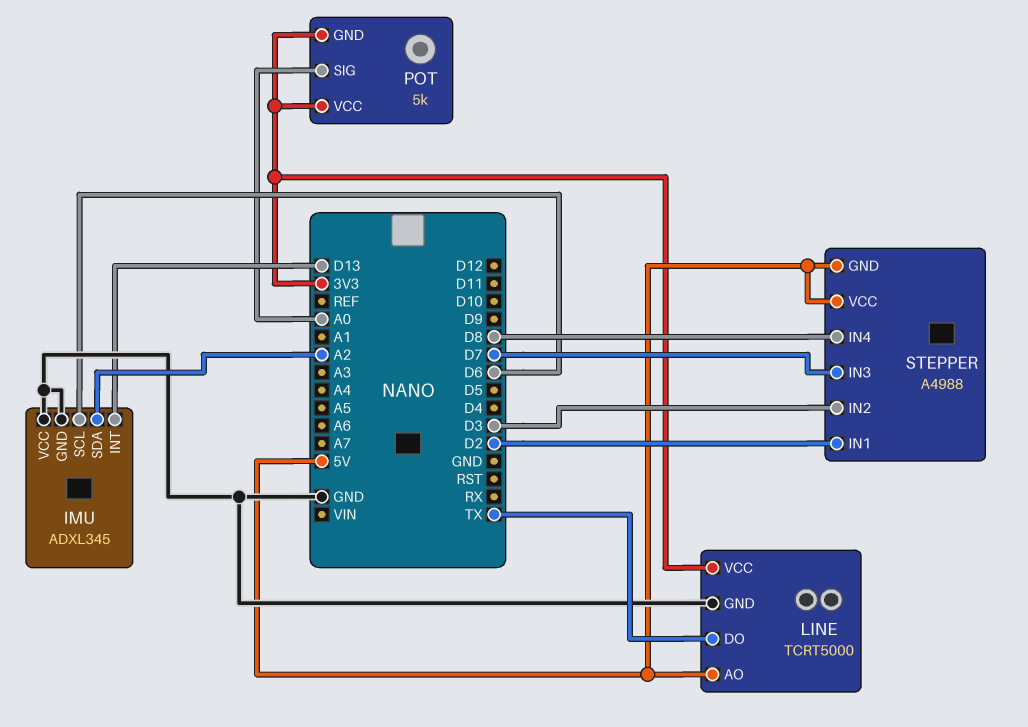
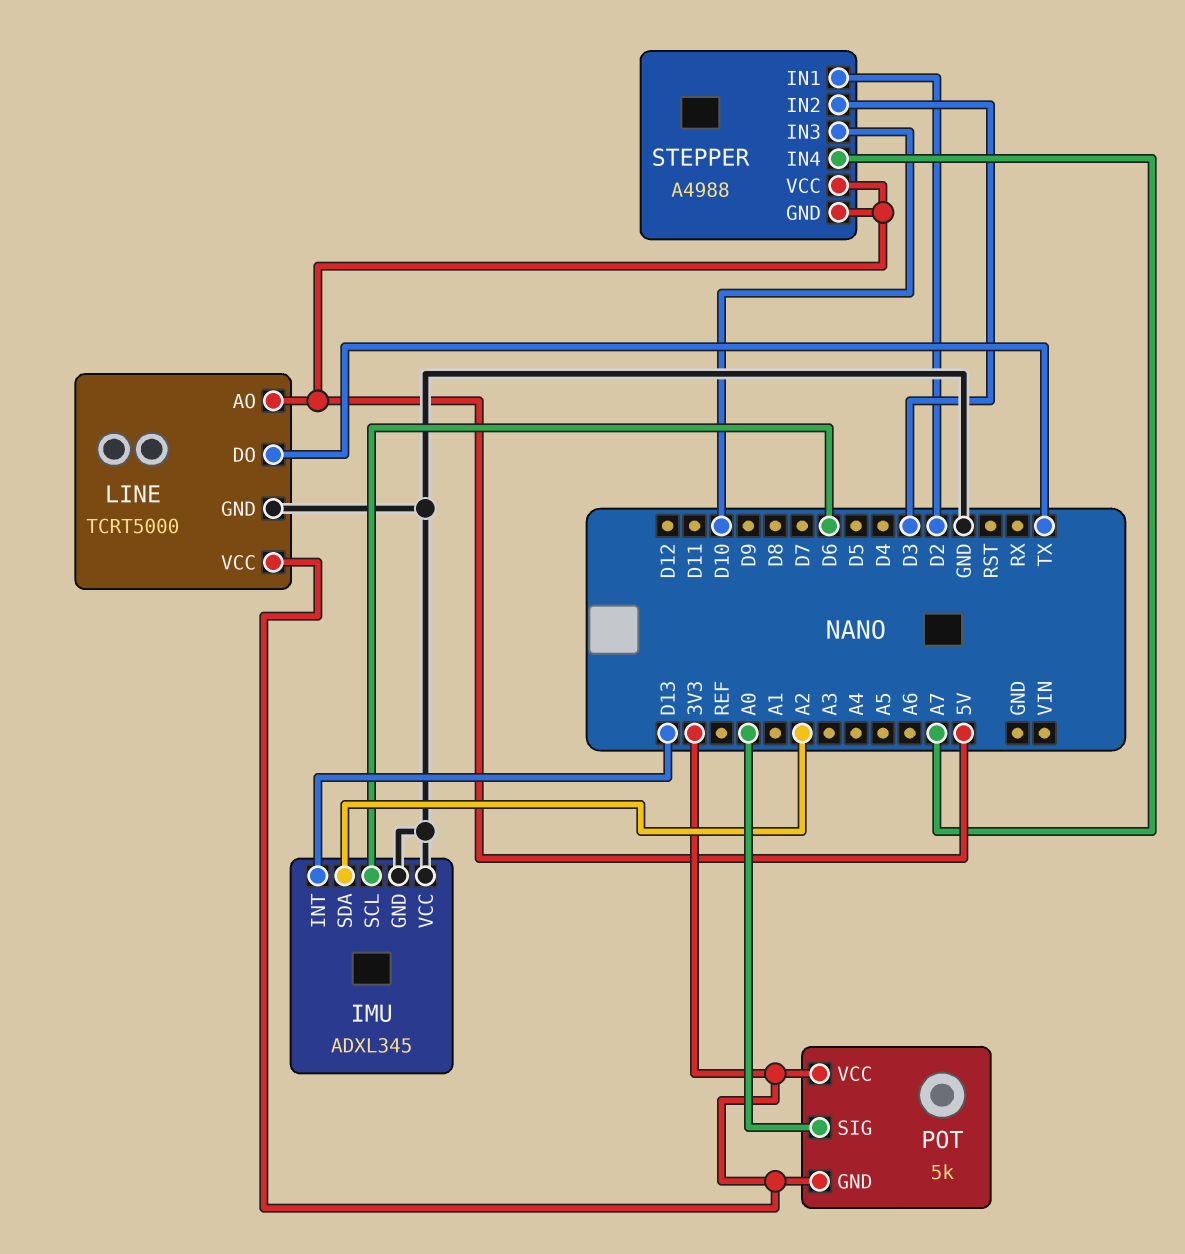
STEPPER pin IN3: D7 -> D10
STEPPER pin IN4: D8 -> A7

